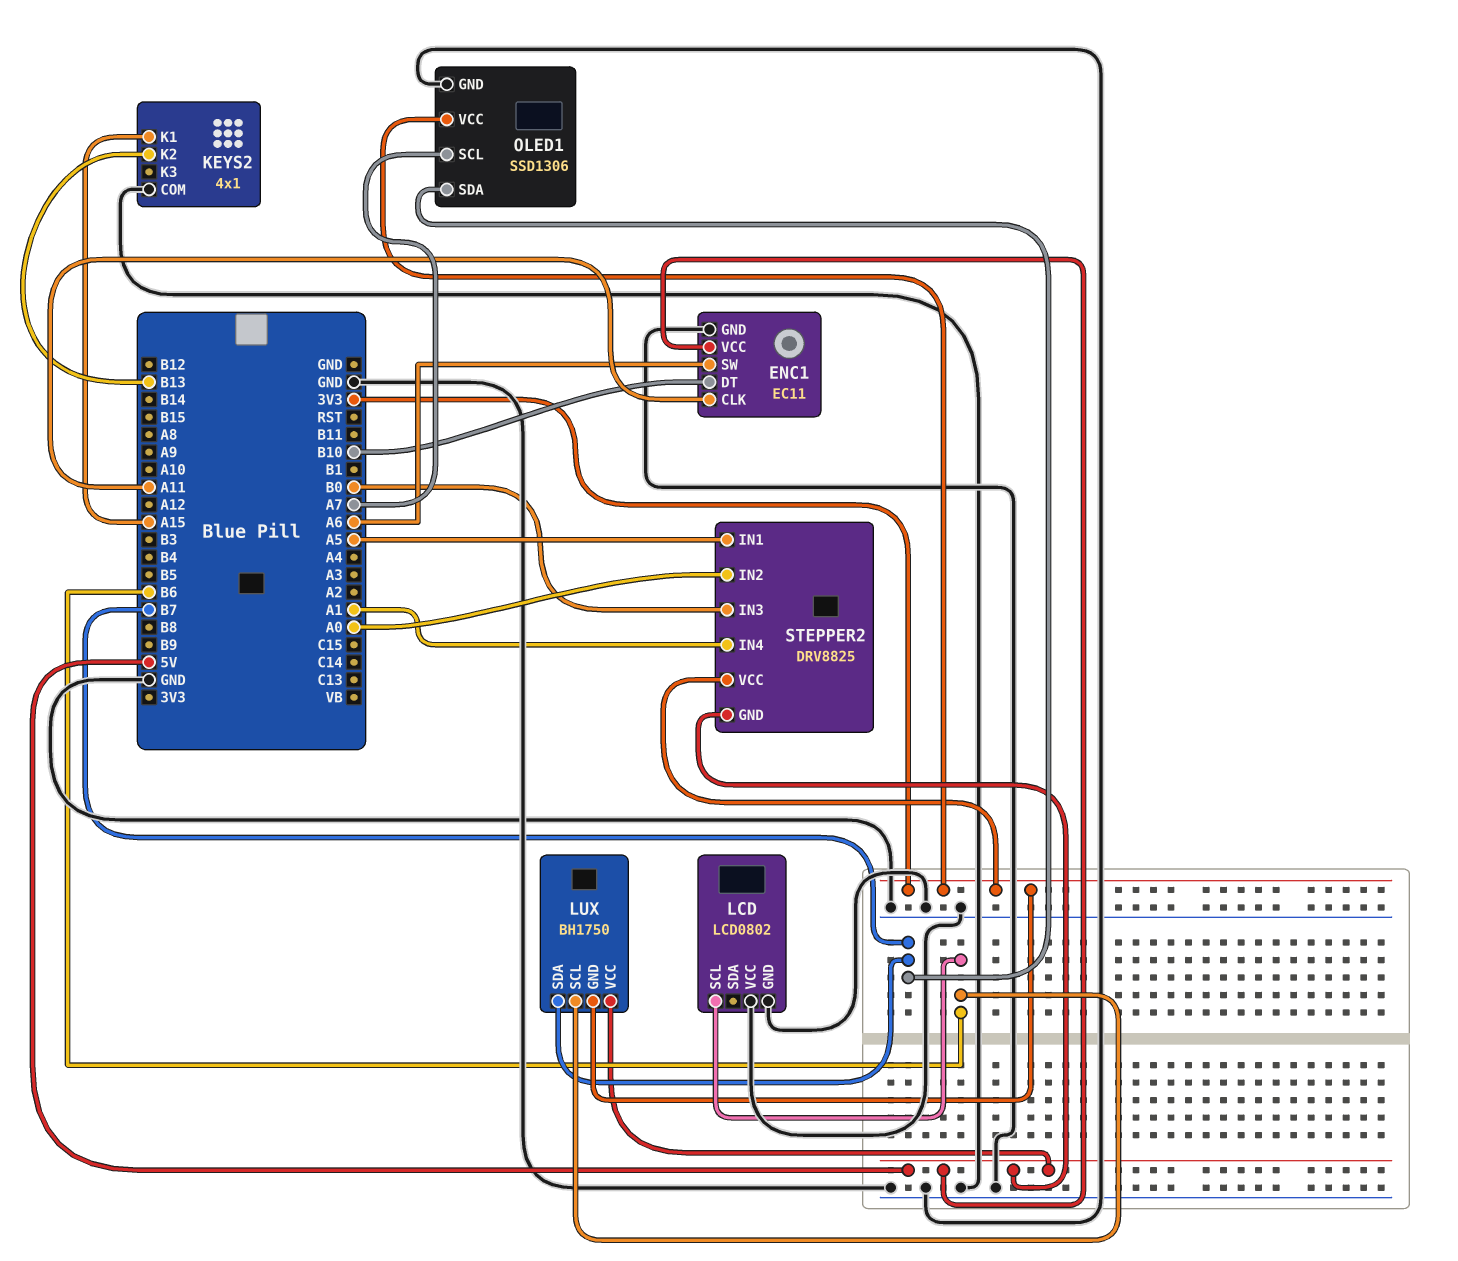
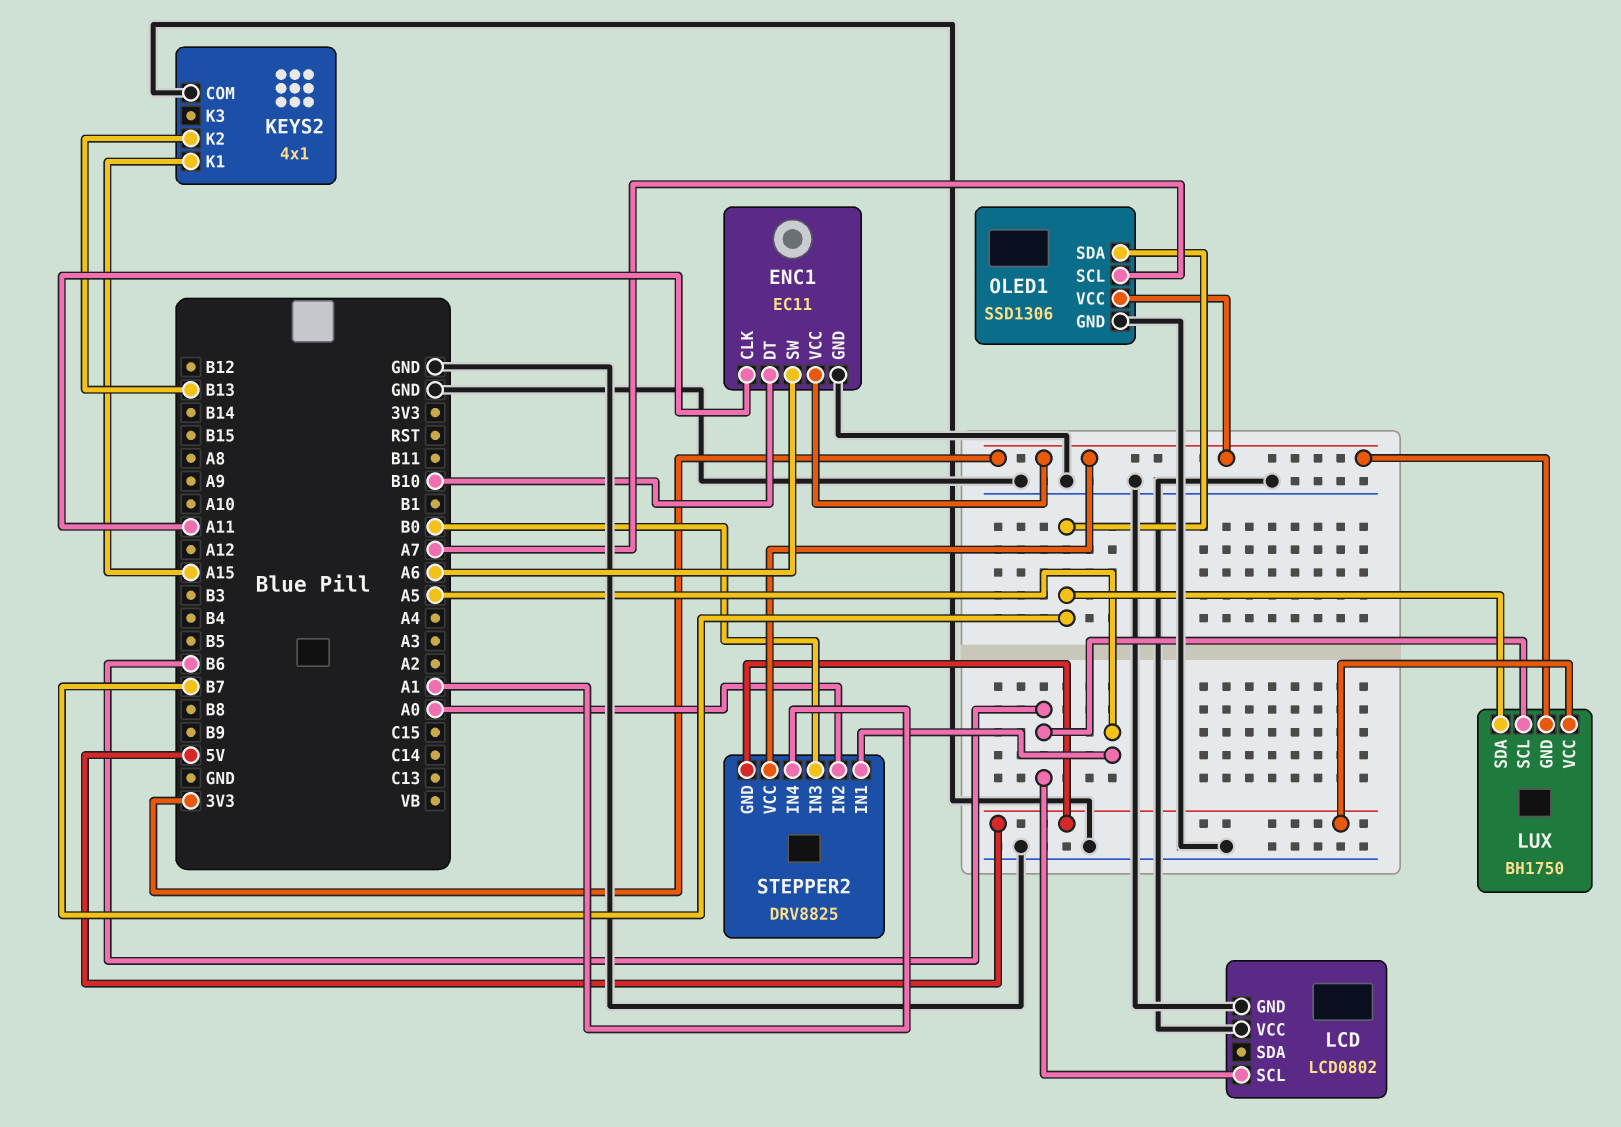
ENC1 pin VCC: 5V -> 3V3

